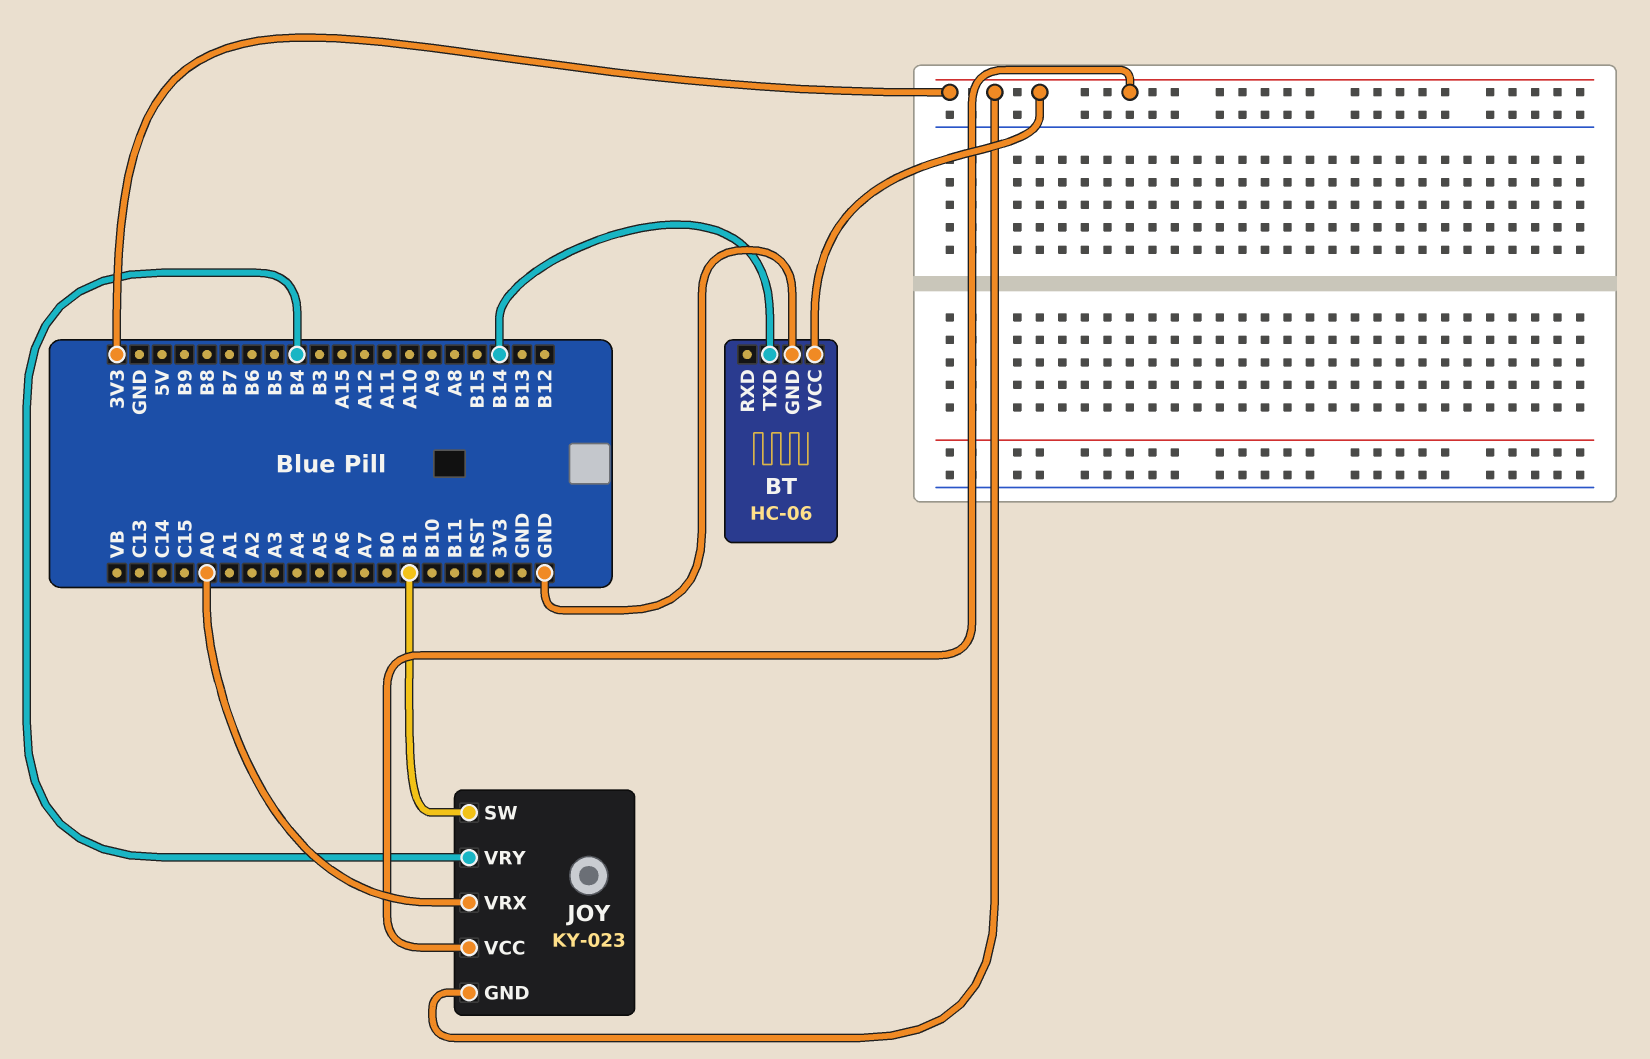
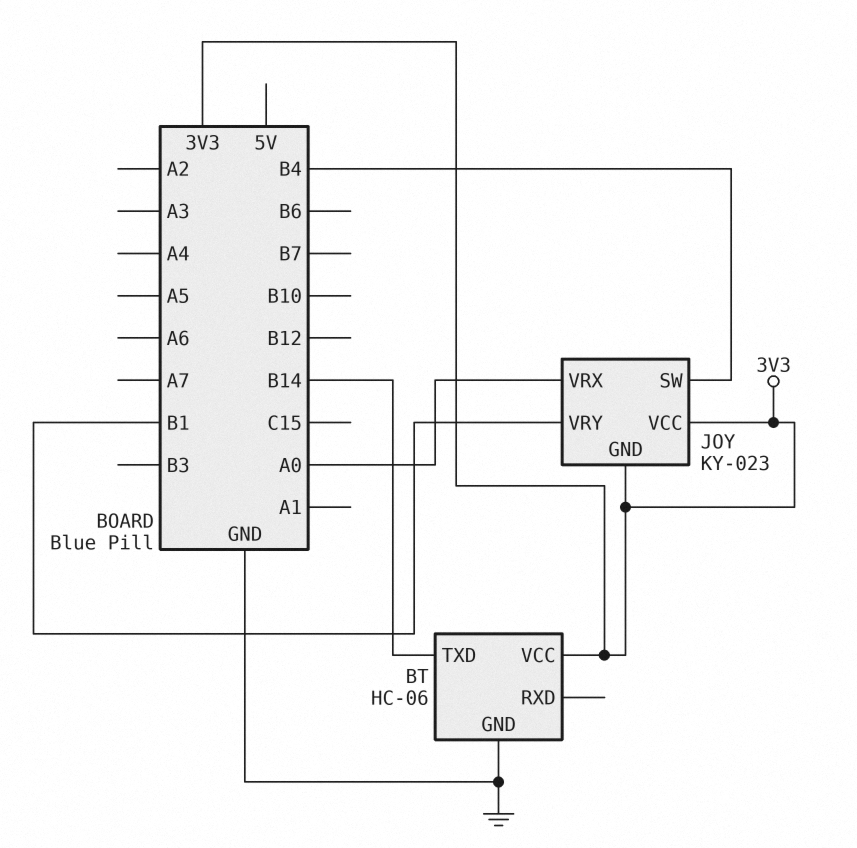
JOY pin SW: B1 -> B4
JOY pin VRY: B4 -> B1

